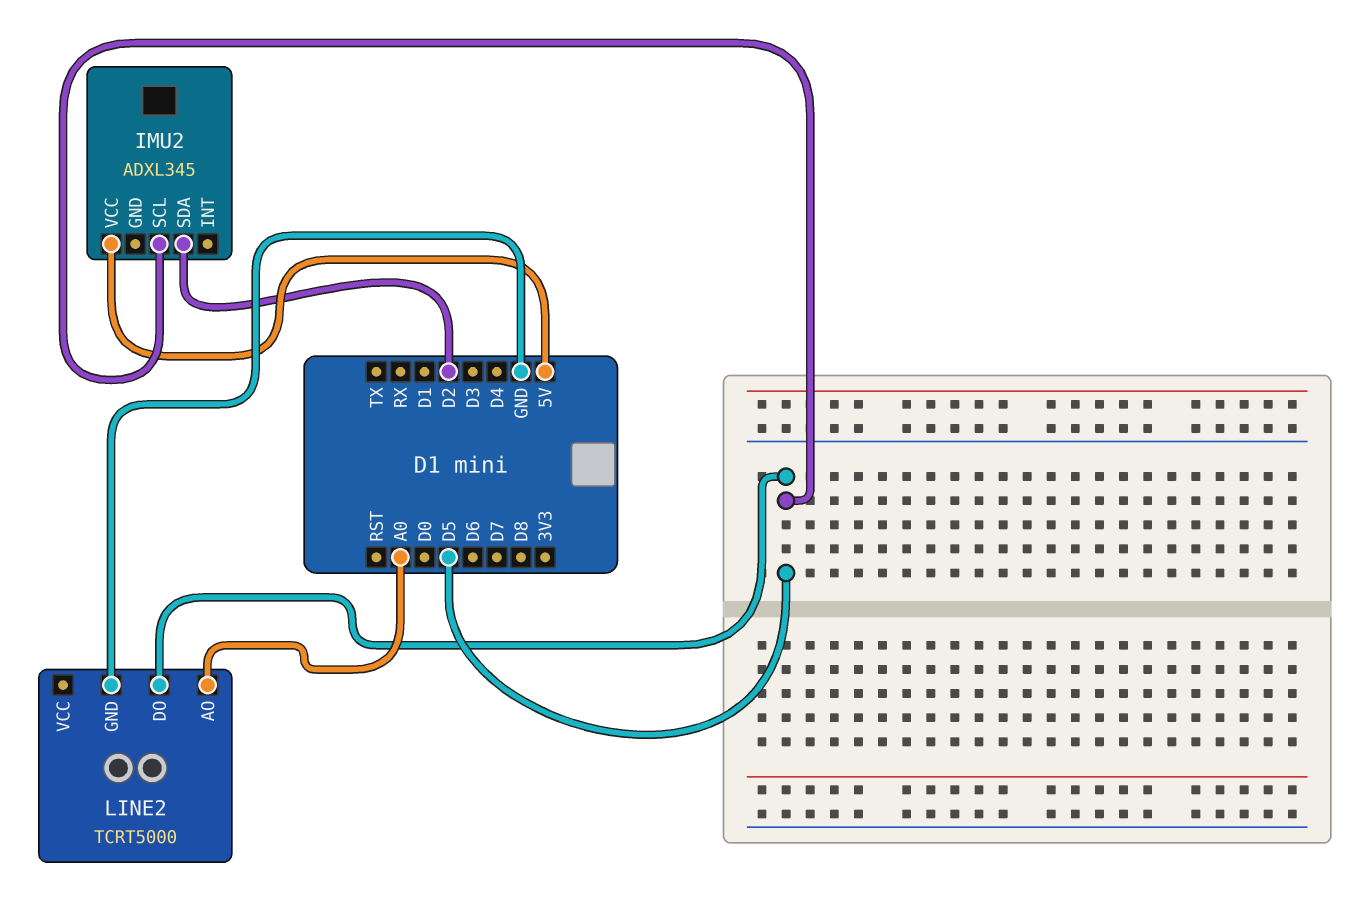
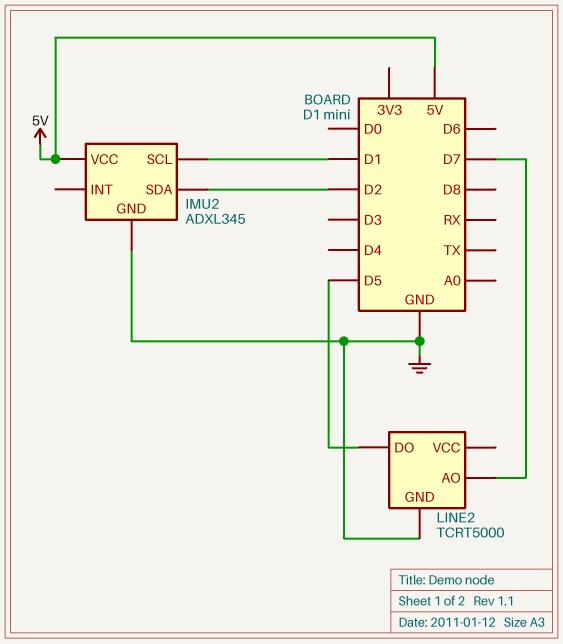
IMU2 pin GND: none -> GND
IMU2 pin SCL: D5 -> D1
LINE2 pin AO: A0 -> D7

